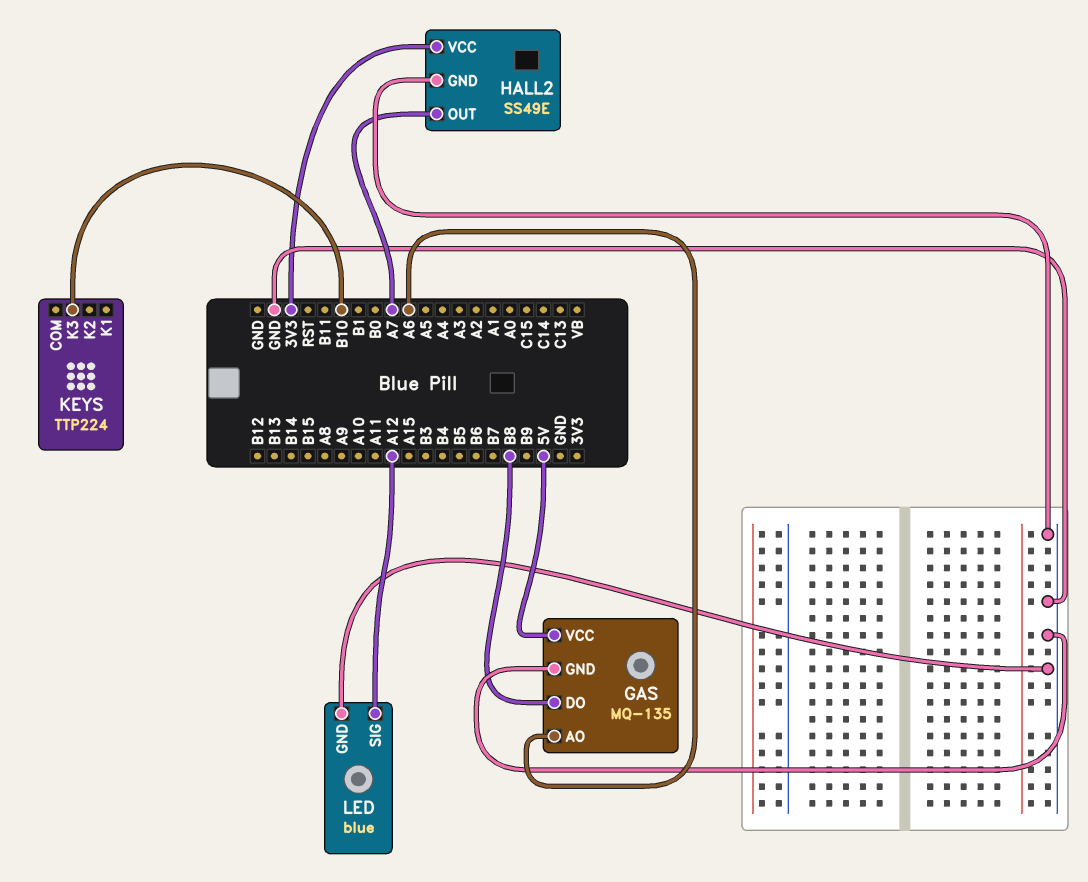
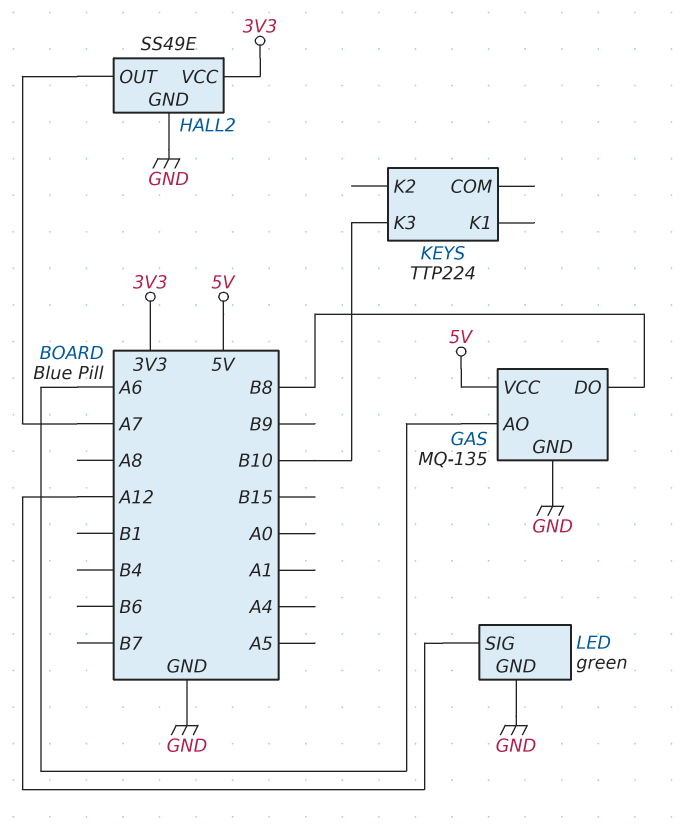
LED: blue -> green

